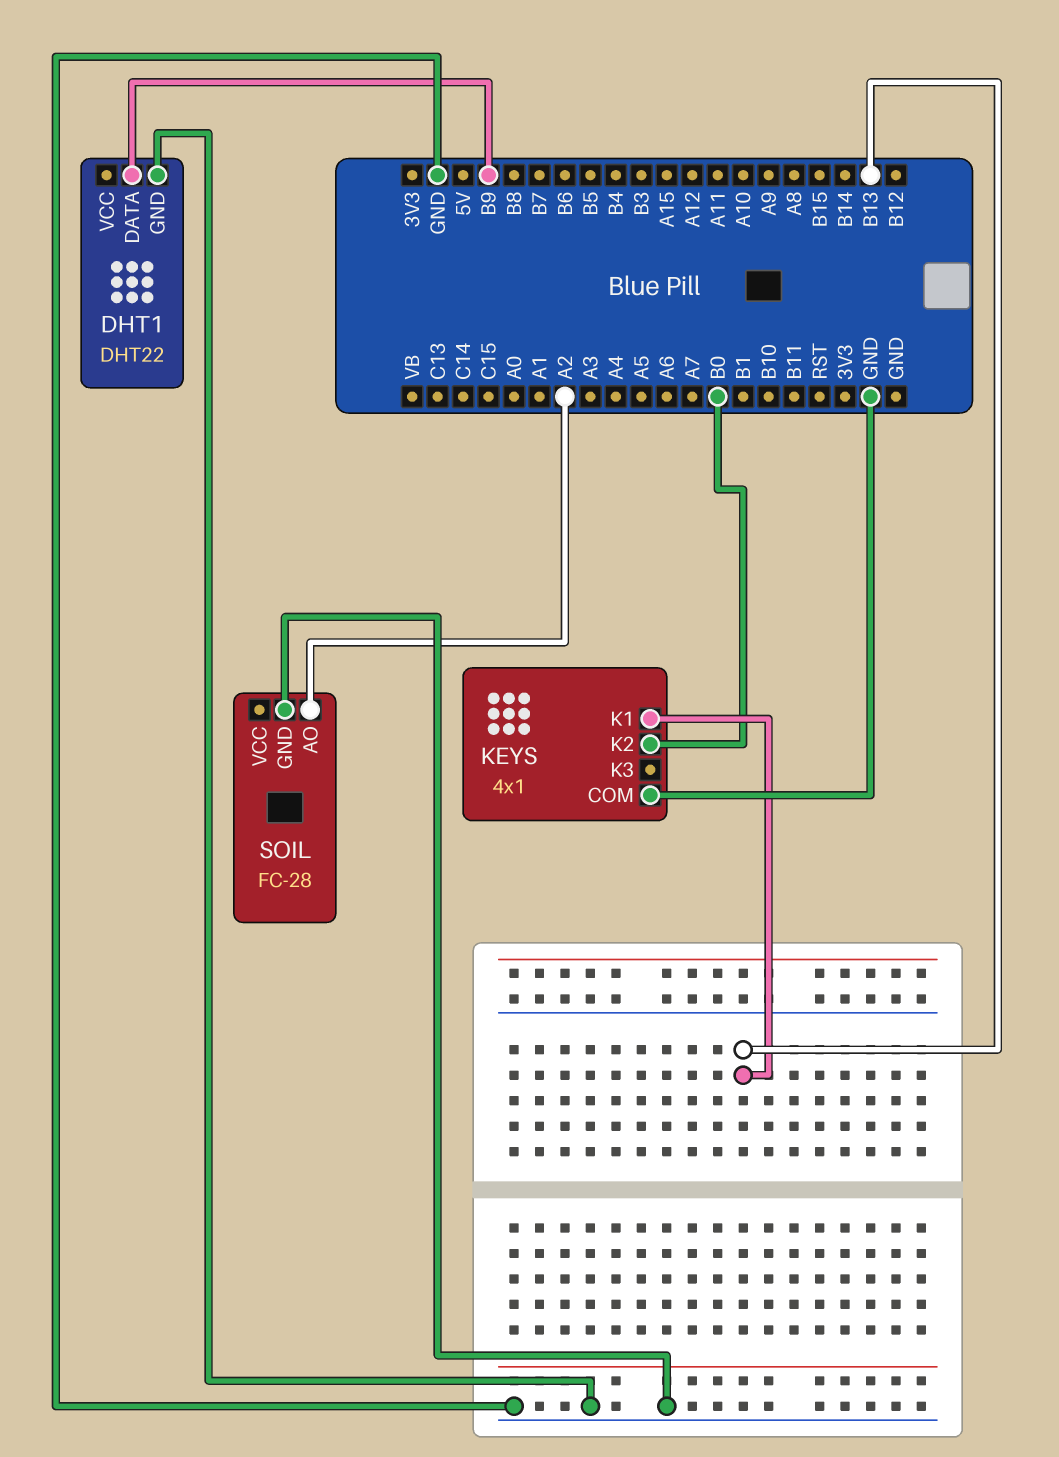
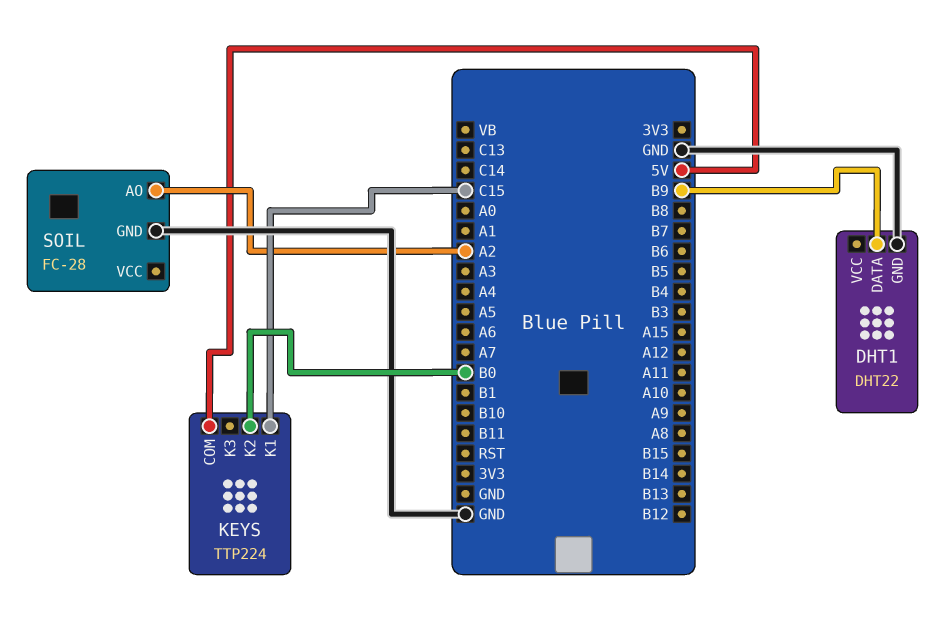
KEYS: 4x1 -> TTP224
KEYS pin COM: GND -> 5V
KEYS pin K1: B13 -> C15

